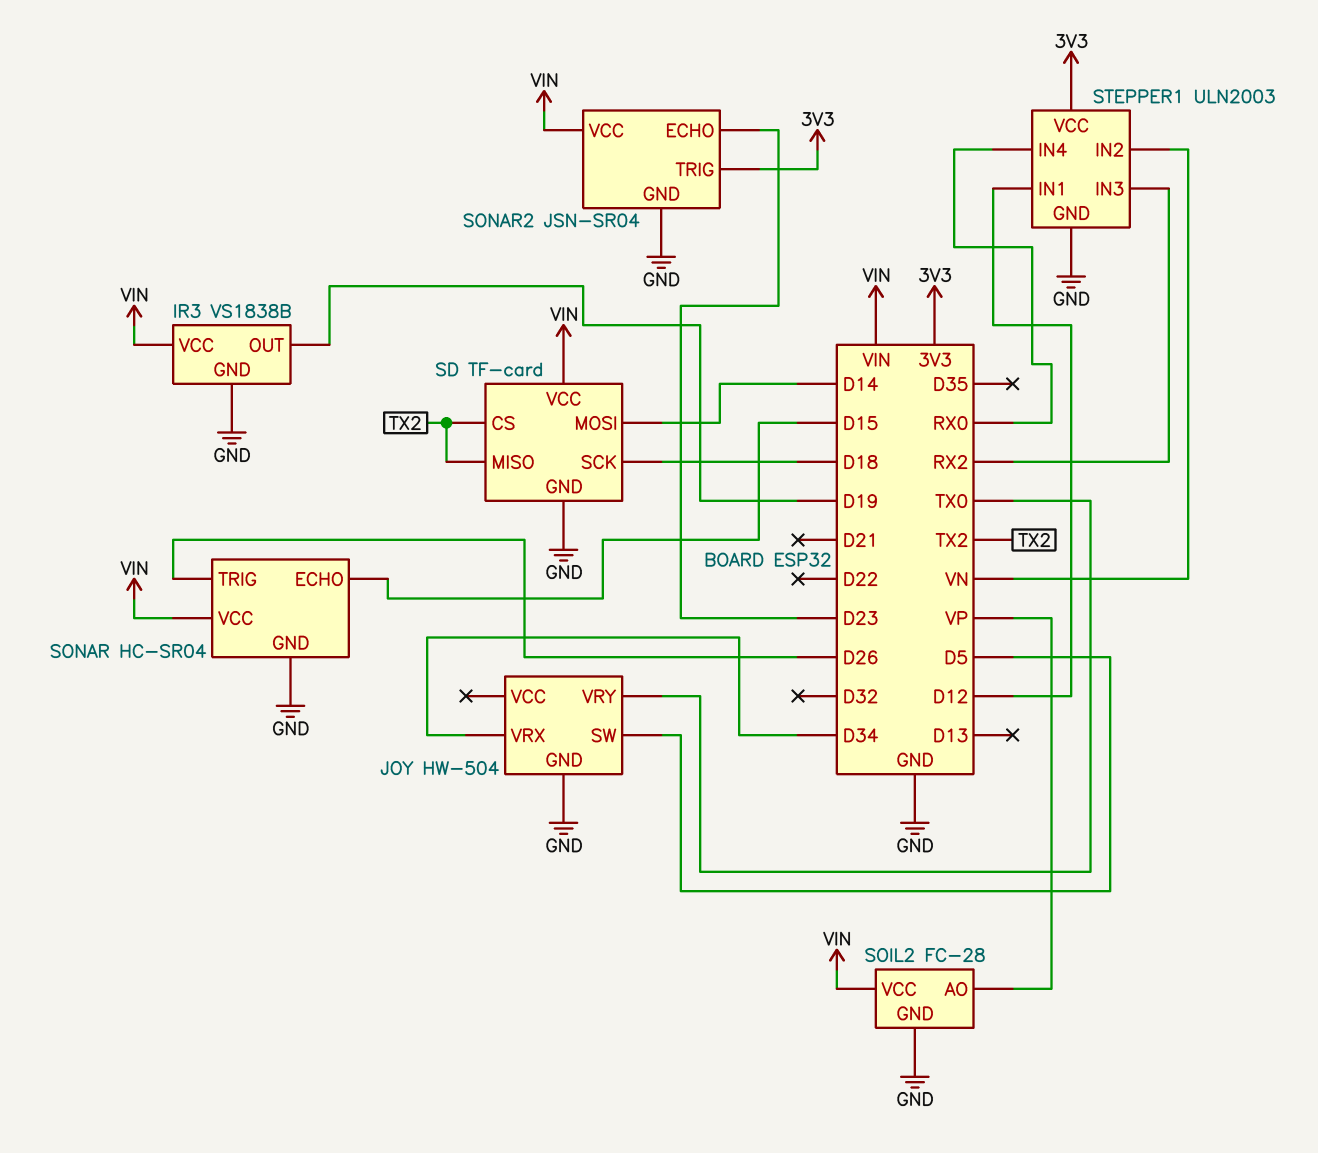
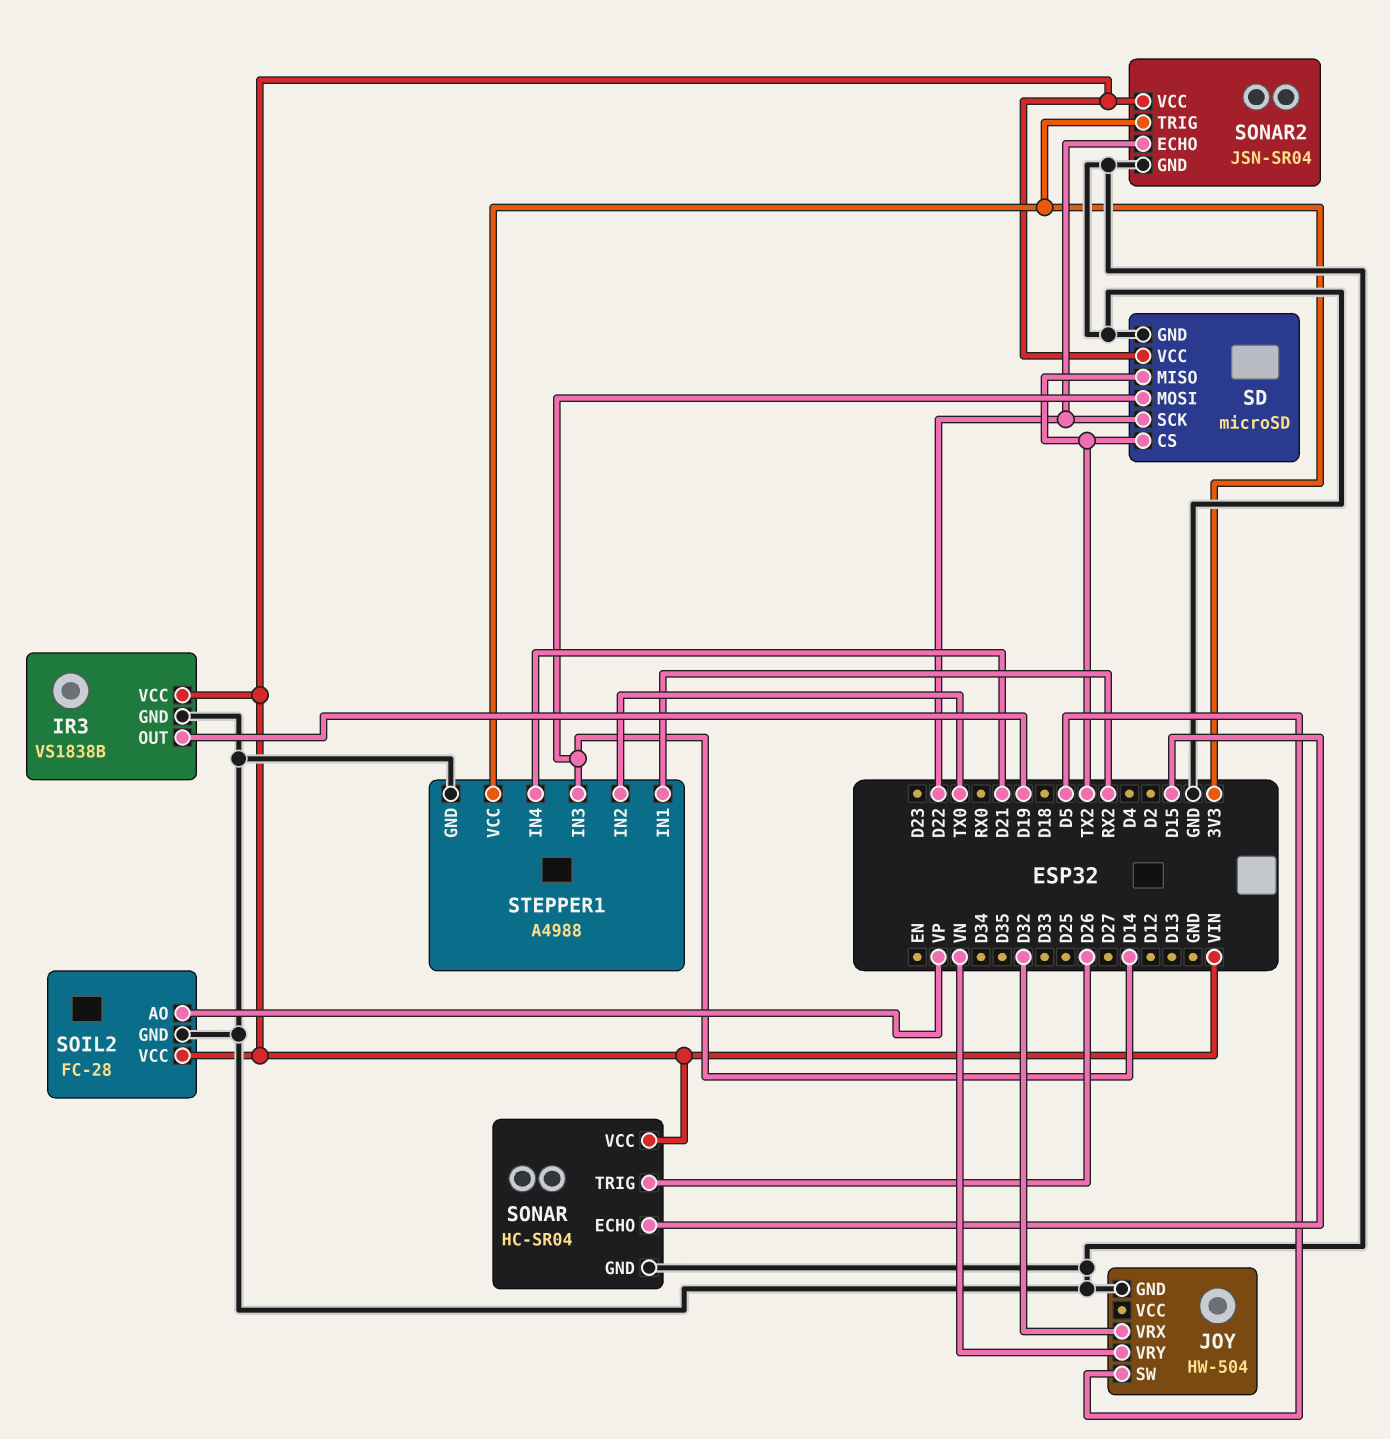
JOY pin VRX: D34 -> D32
JOY pin VRY: TX0 -> VN
SD: TF-card -> microSD
SD pin SCK: D18 -> D22
SONAR2 pin ECHO: D23 -> D22
STEPPER1: ULN2003 -> A4988
STEPPER1 pin IN1: D12 -> RX2
STEPPER1 pin IN2: VN -> TX0
STEPPER1 pin IN3: RX2 -> D14
STEPPER1 pin IN4: RX0 -> D21

